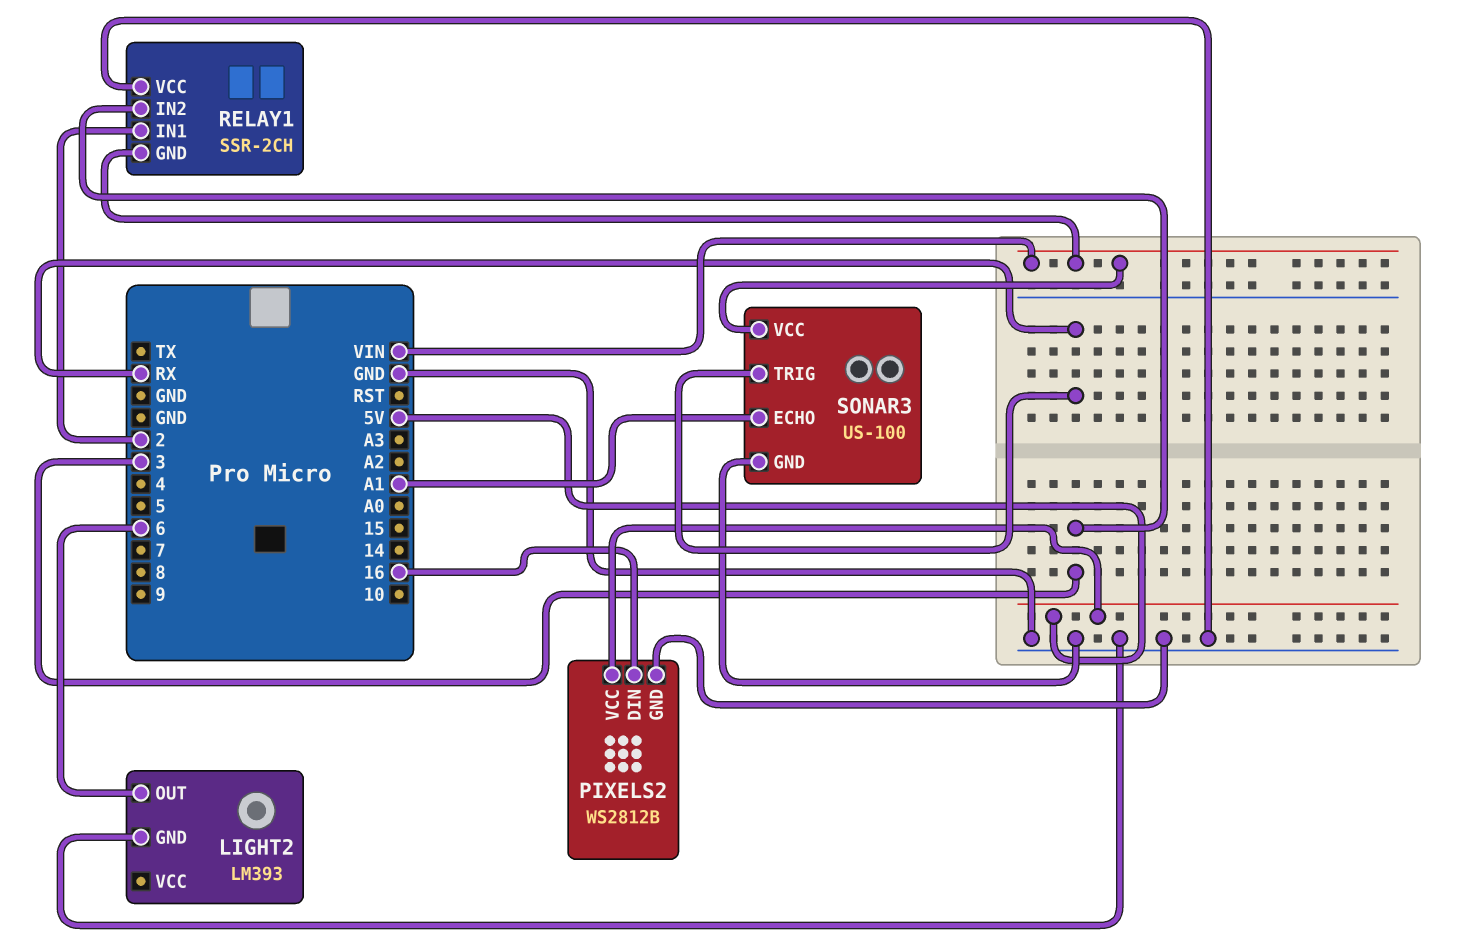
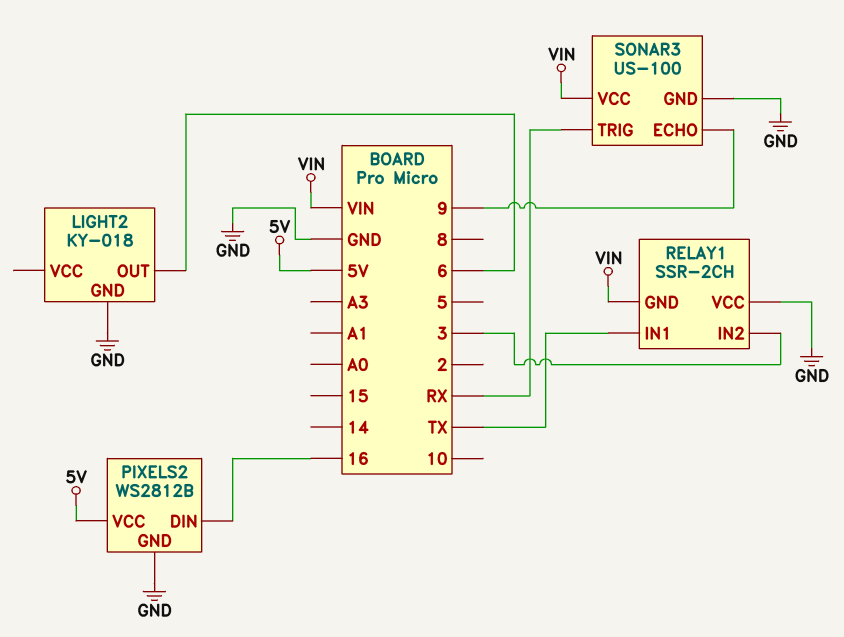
LIGHT2: LM393 -> KY-018
RELAY1 pin IN1: 2 -> TX
SONAR3 pin ECHO: A1 -> 9

